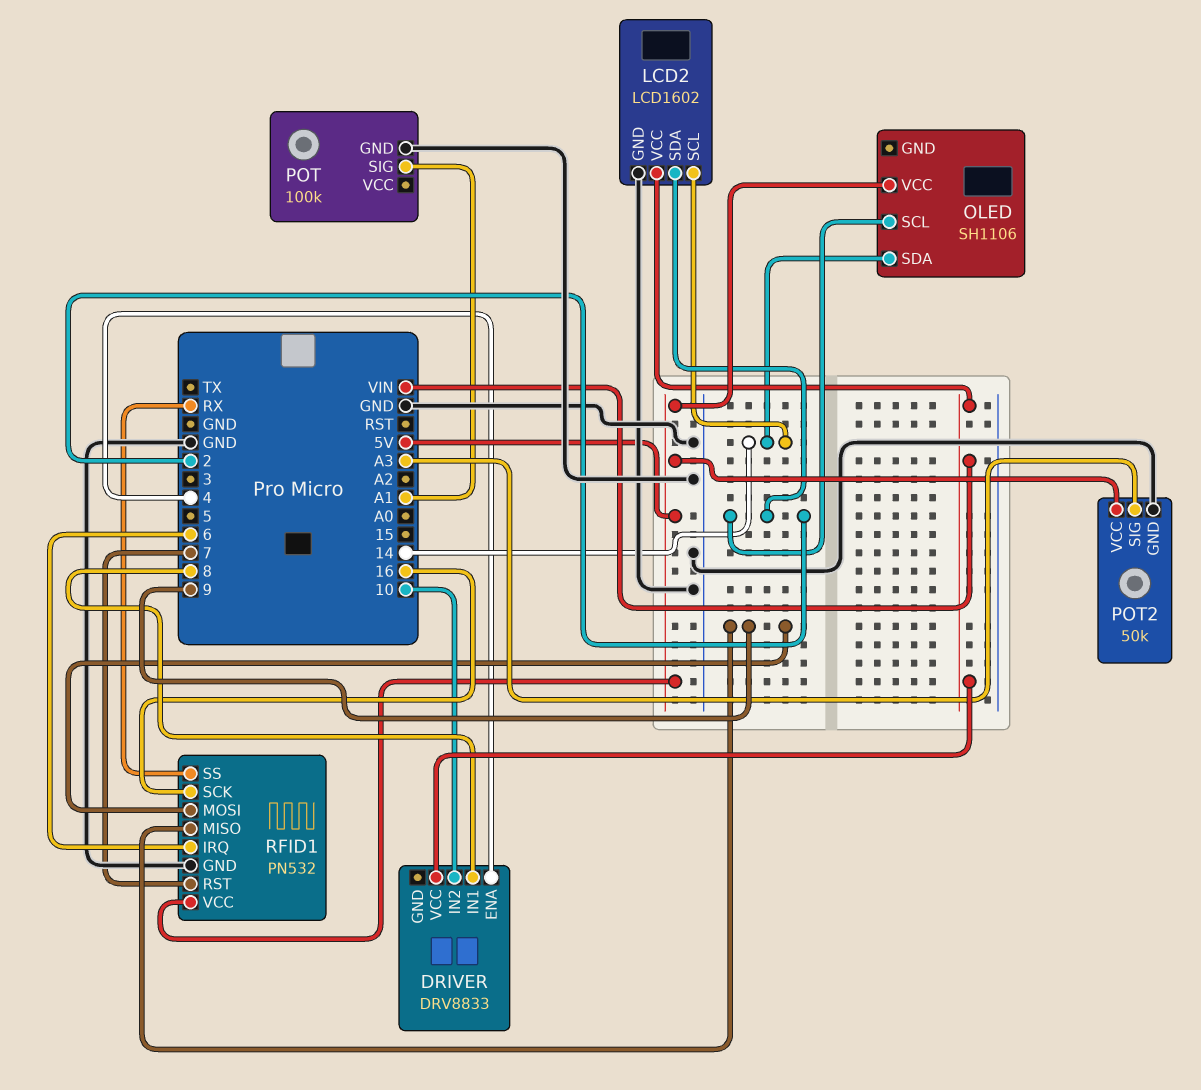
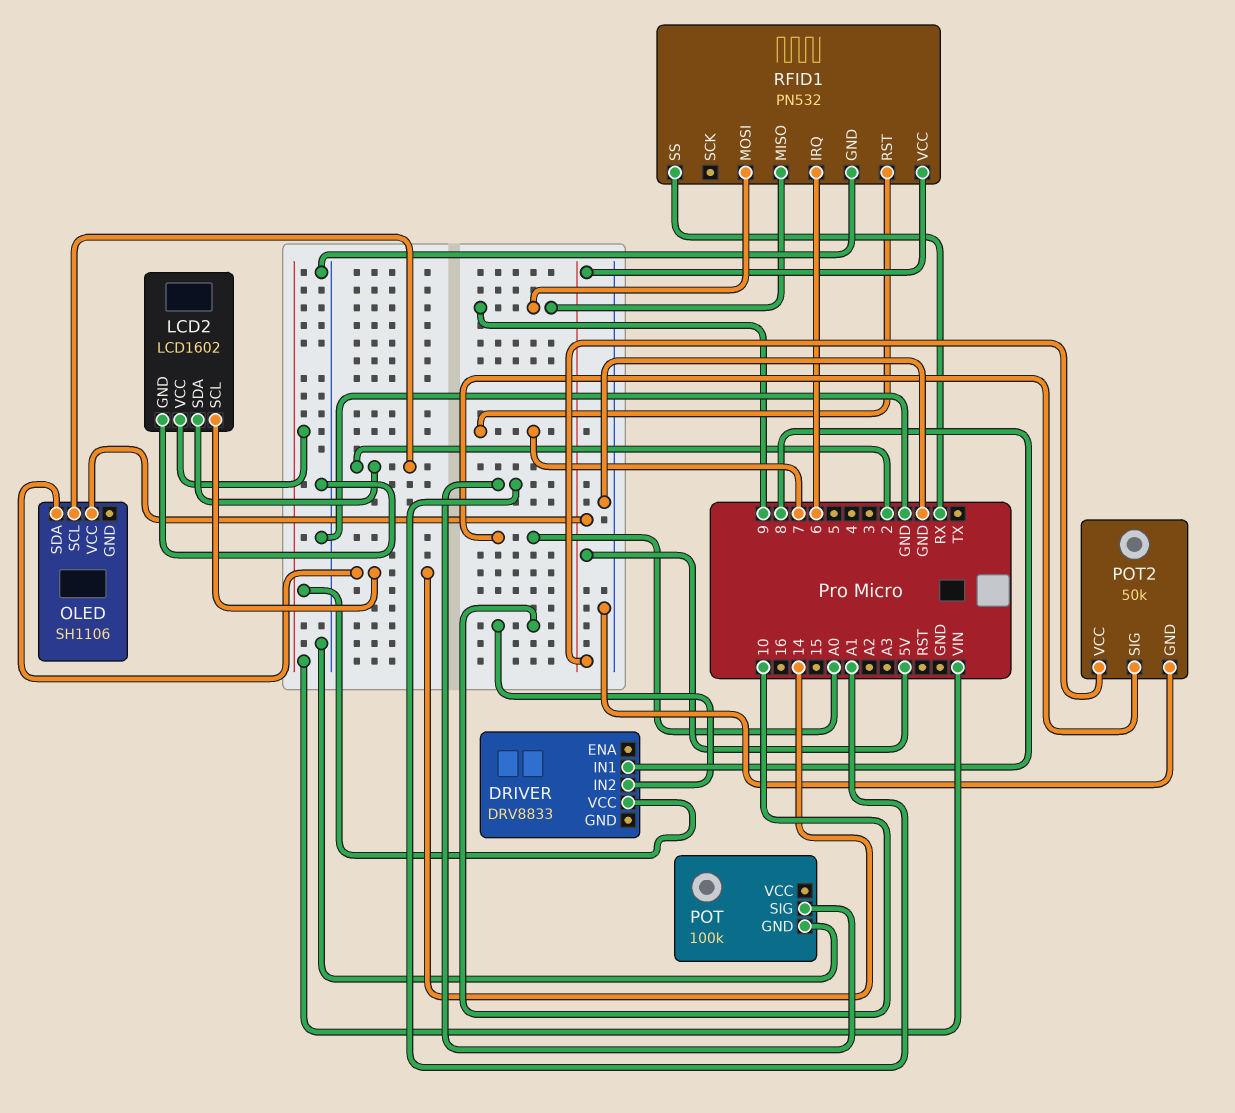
DRIVER pin ENA: 4 -> none
POT2 pin SIG: A3 -> A0
RFID1 pin SCK: 16 -> none

